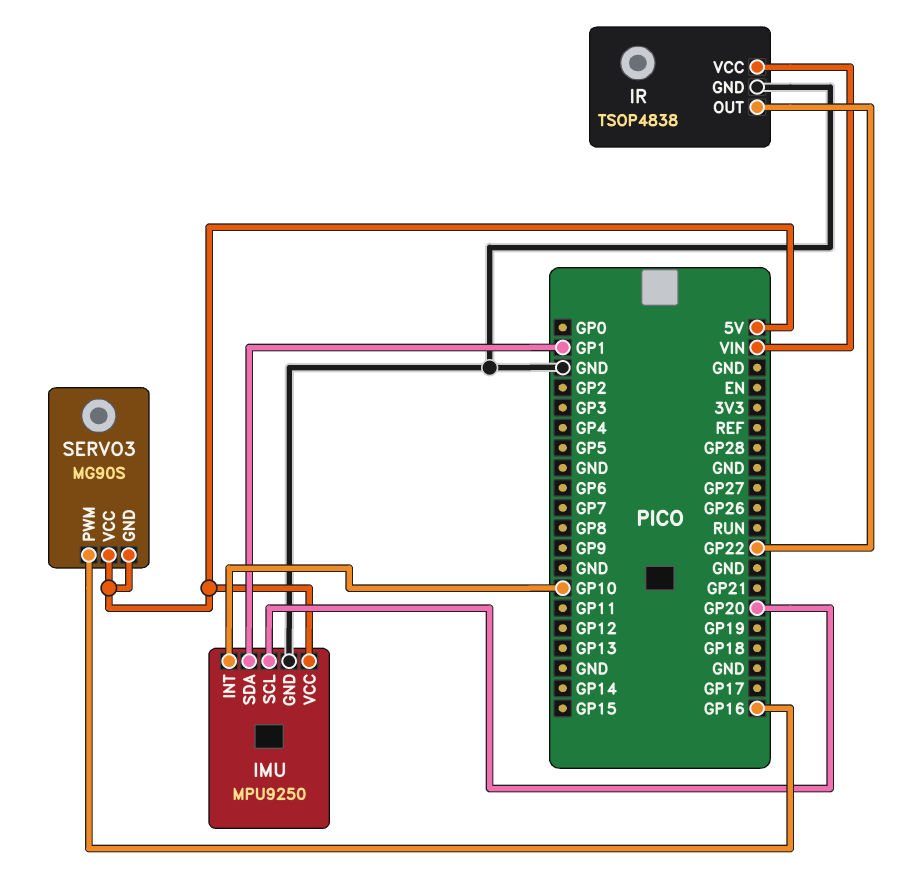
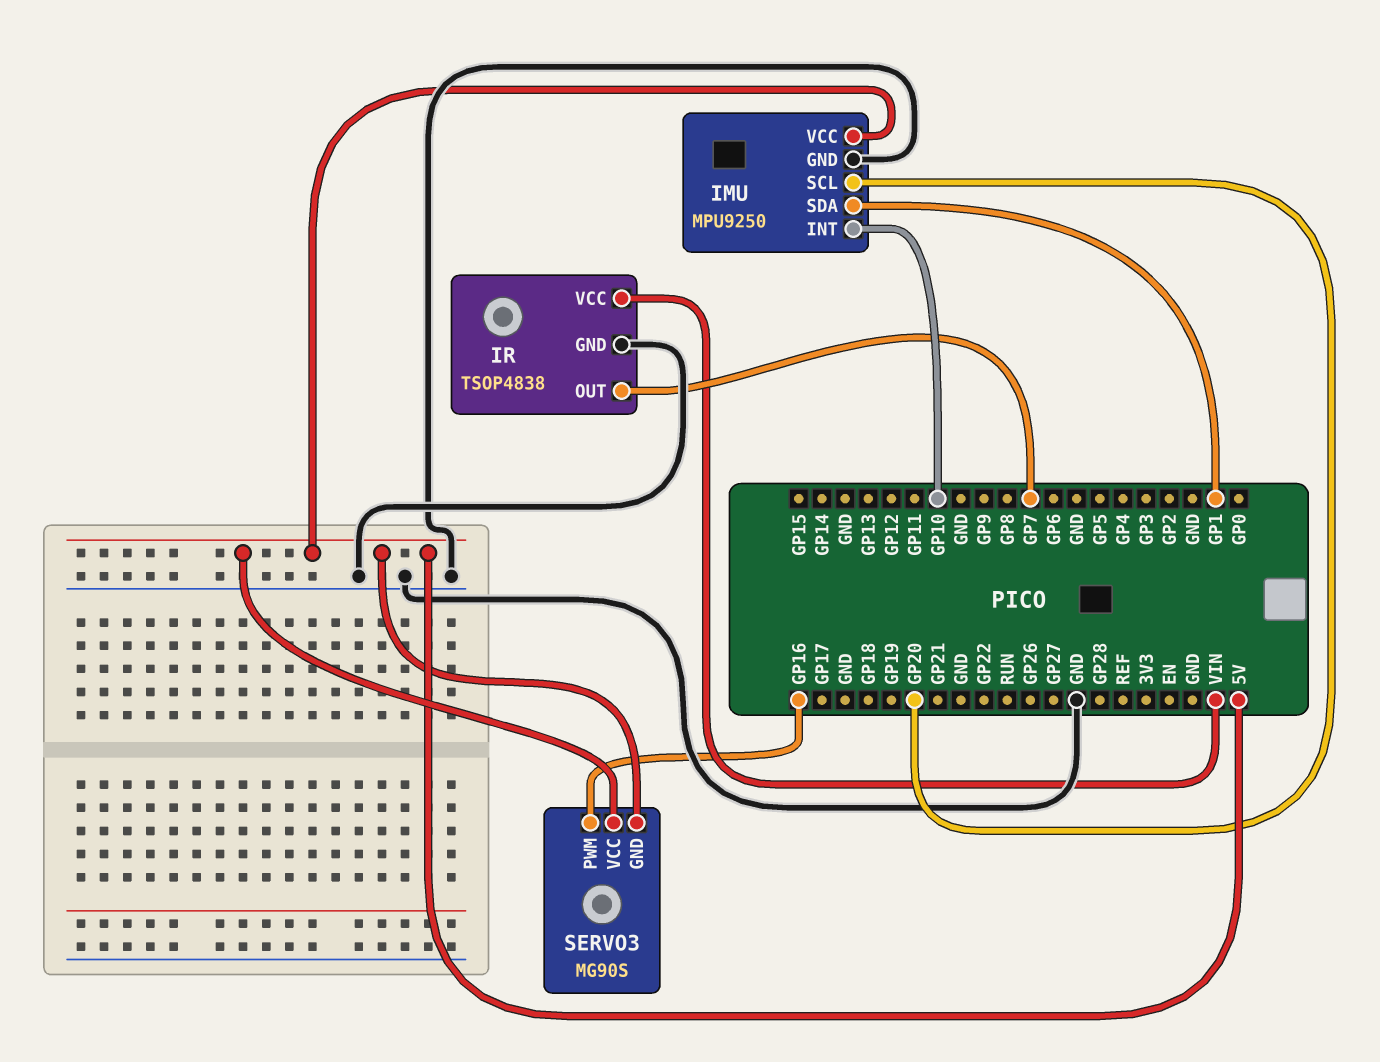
IR pin OUT: GP22 -> GP7

